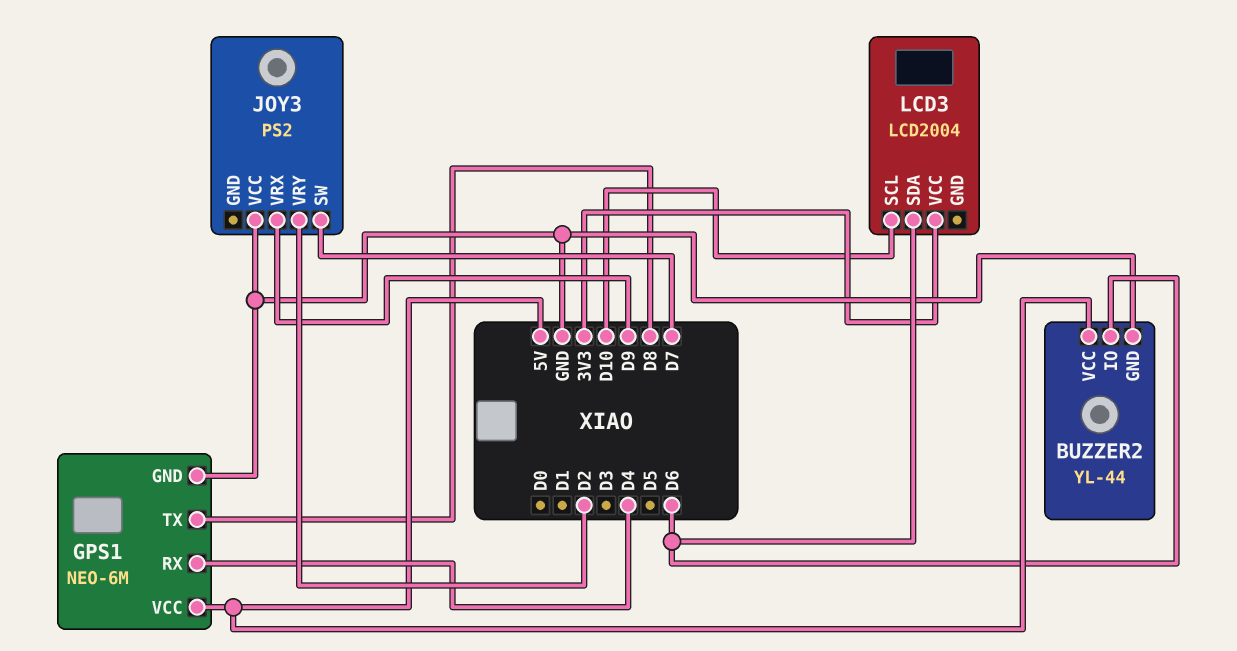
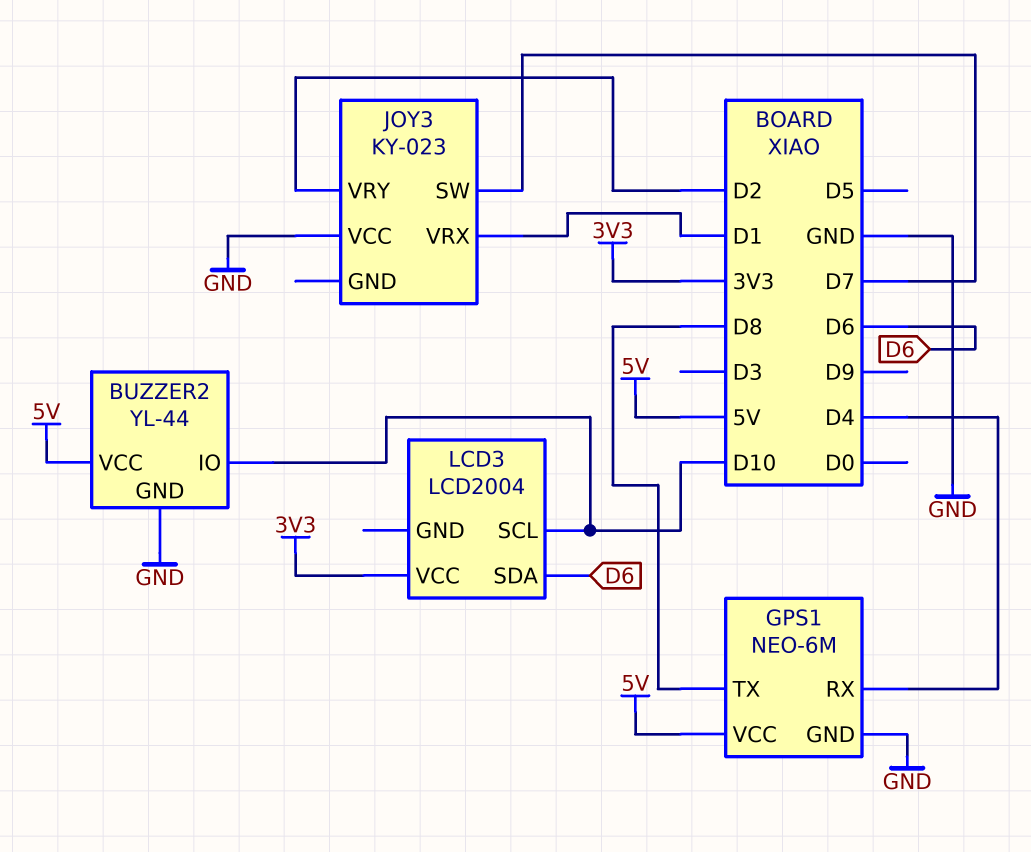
BUZZER2 pin IO: D6 -> D10
JOY3: PS2 -> KY-023
JOY3 pin VRX: D9 -> D1

